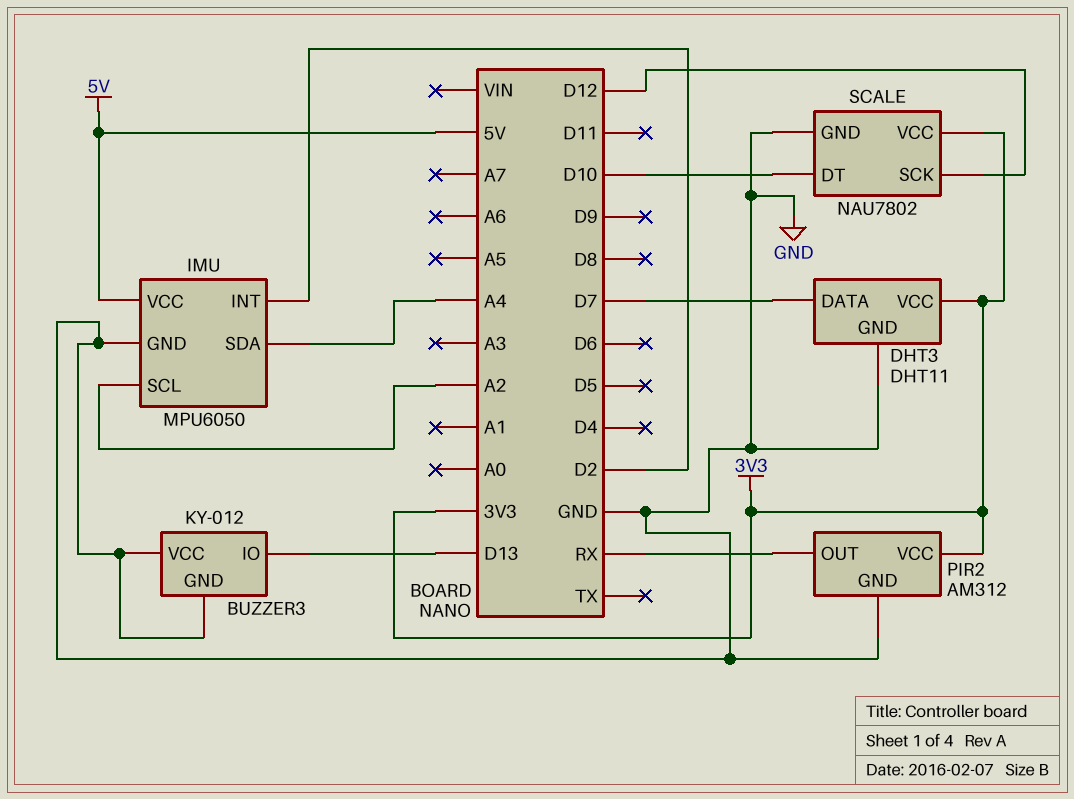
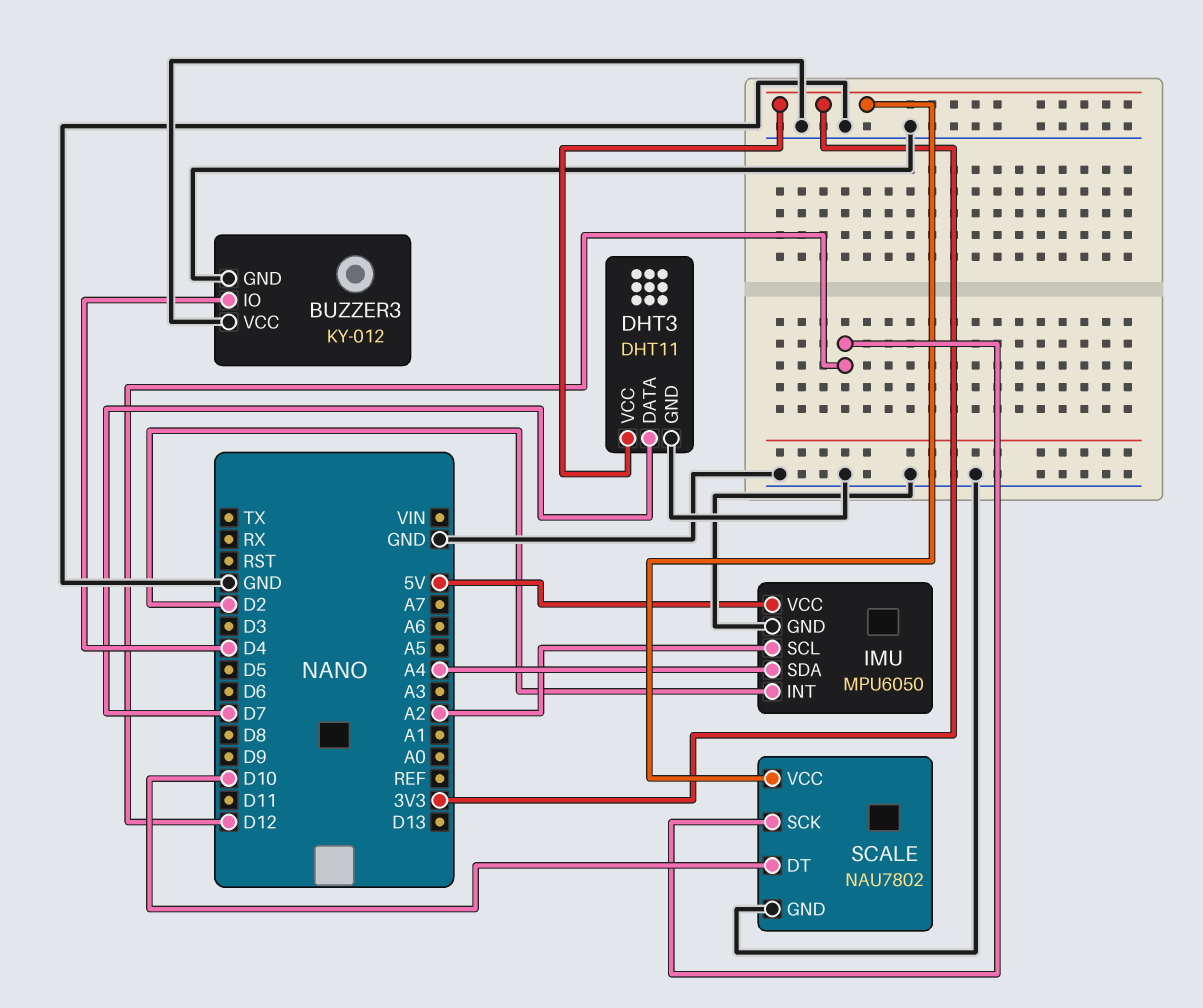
BUZZER3 pin IO: D13 -> D4
PIR2: AM312 -> none
PIR2 pin GND: GND -> none
PIR2 pin OUT: RX -> none
PIR2 pin VCC: 3V3 -> none

